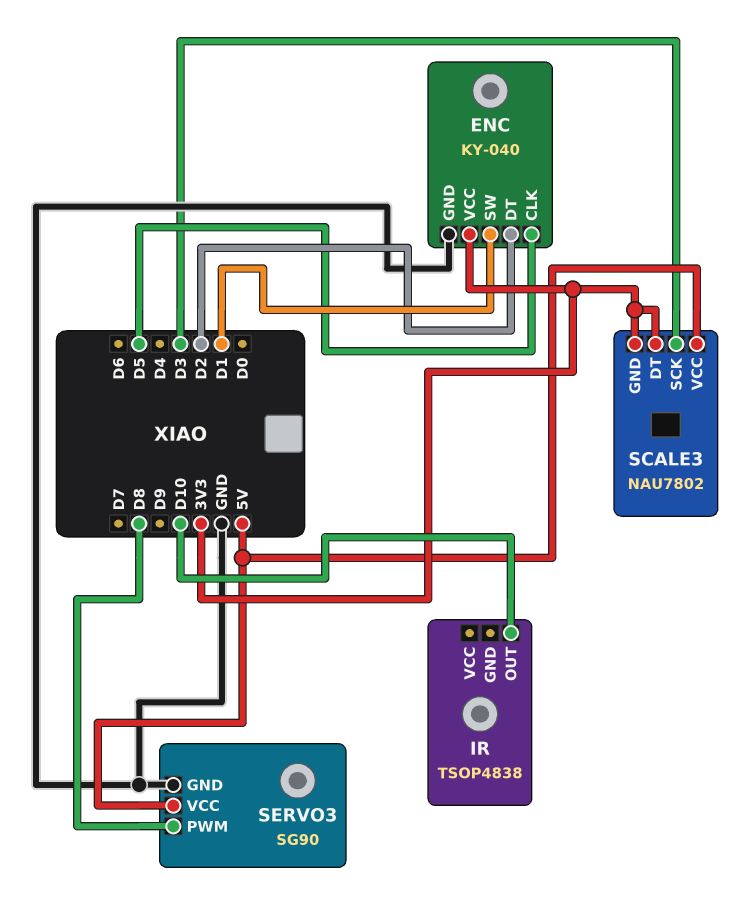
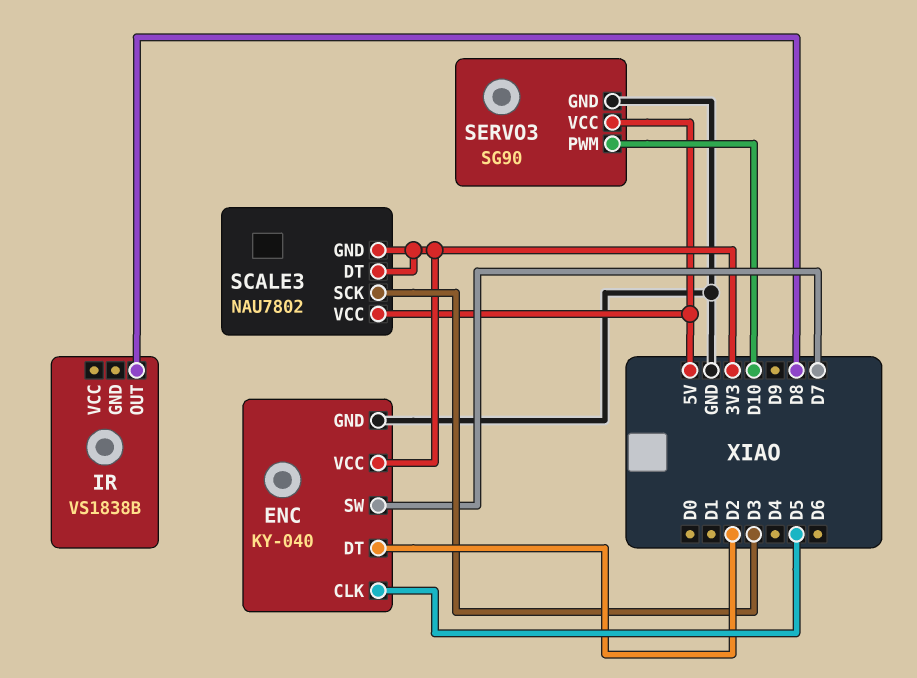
ENC pin SW: D1 -> D7
IR: TSOP4838 -> VS1838B
IR pin OUT: D10 -> D8
SERVO3 pin PWM: D8 -> D10

